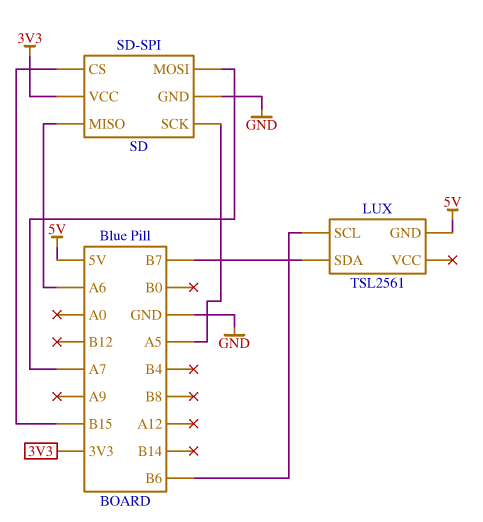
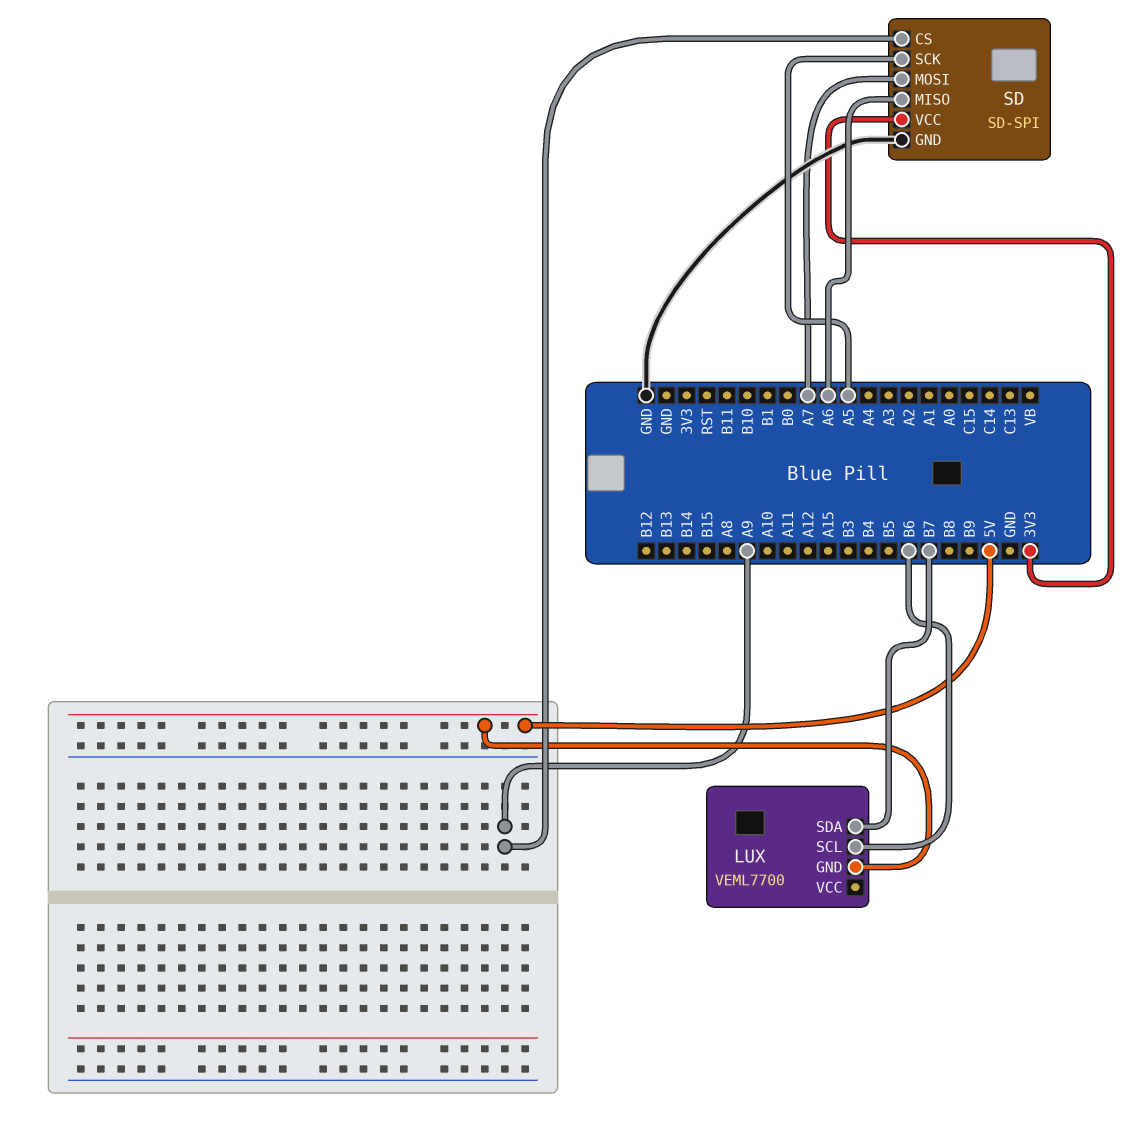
LUX: TSL2561 -> VEML7700
SD pin CS: B15 -> A9

